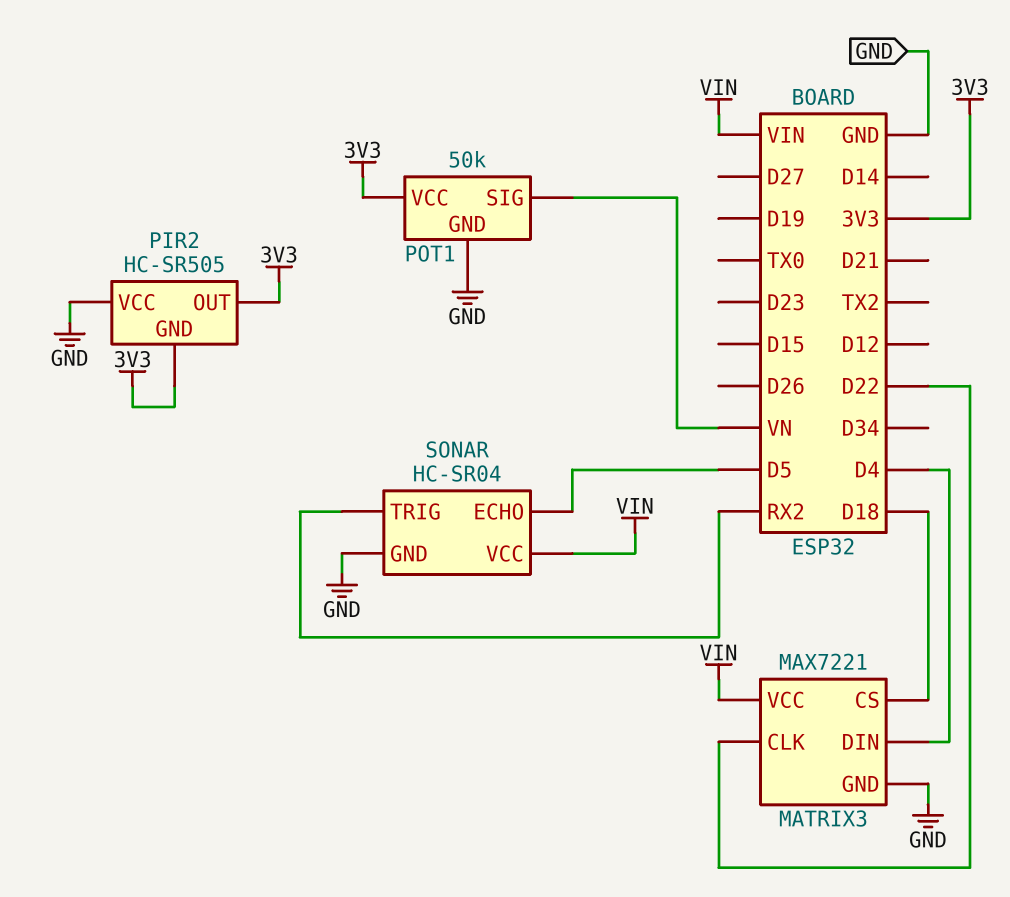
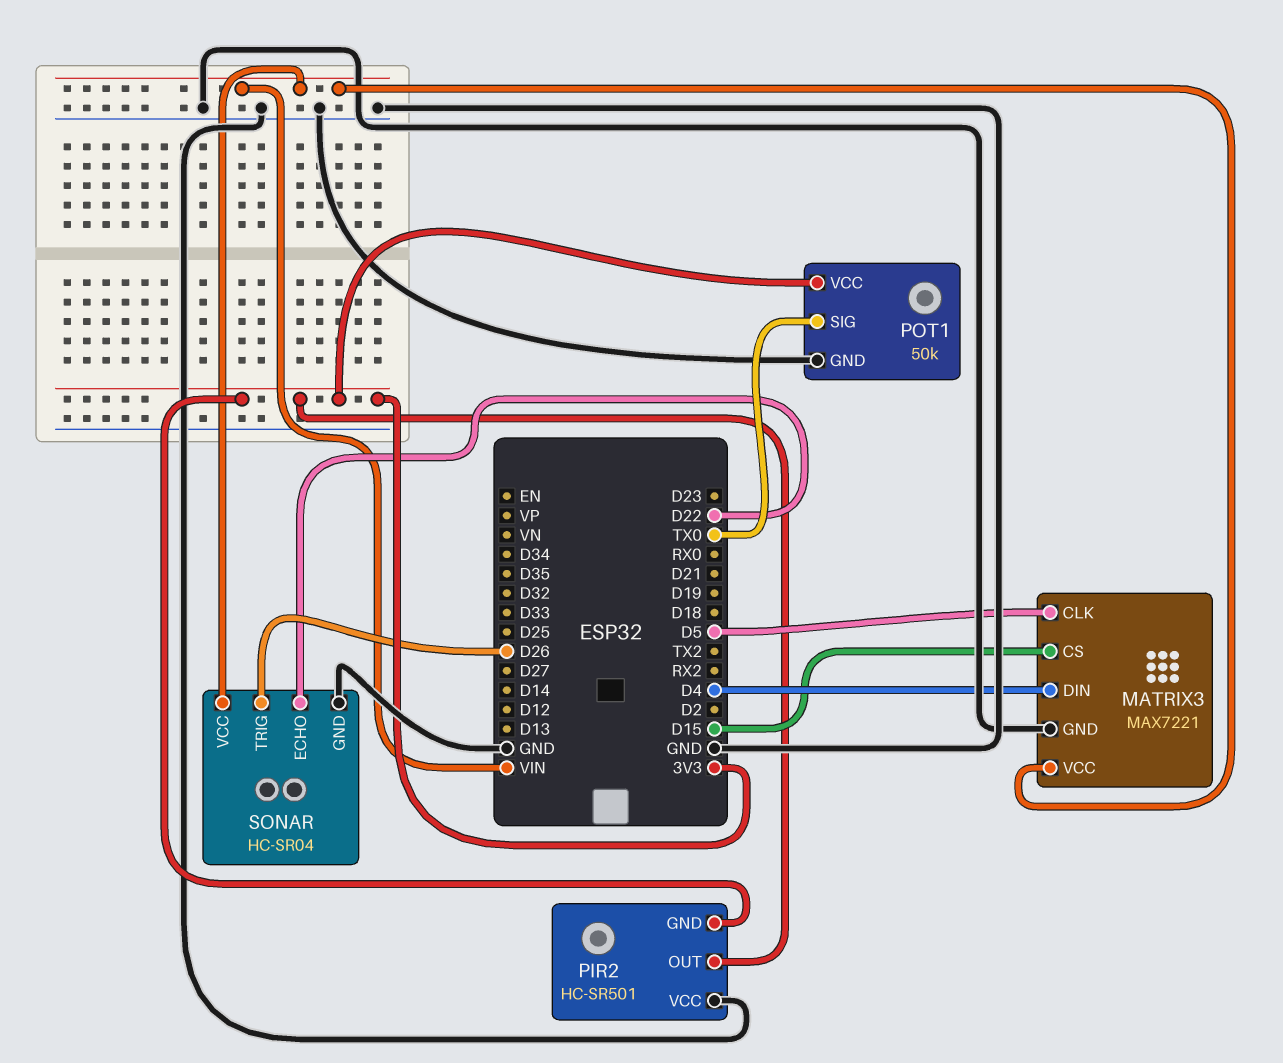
MATRIX3 pin CLK: D22 -> D5
MATRIX3 pin CS: D18 -> D15
PIR2: HC-SR505 -> HC-SR501
POT1 pin SIG: VN -> TX0
SONAR pin ECHO: D5 -> D22
SONAR pin TRIG: RX2 -> D26

